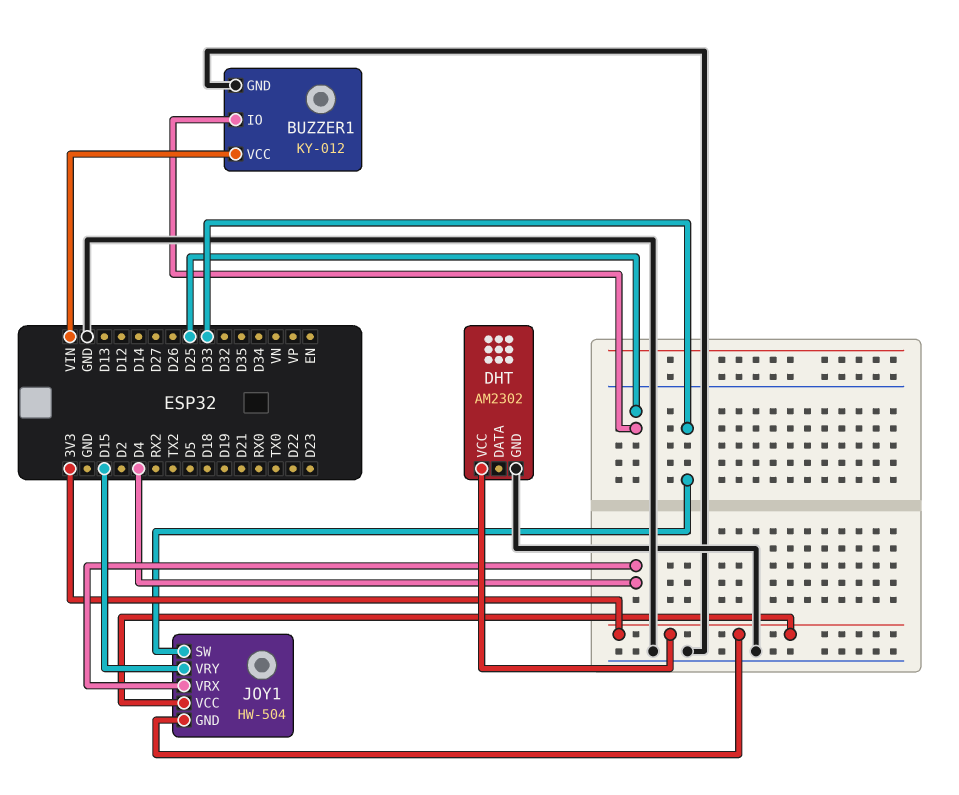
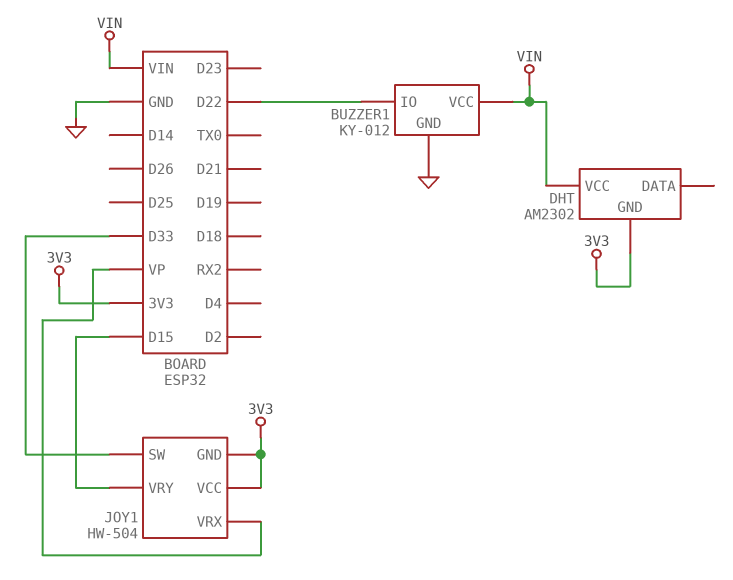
BUZZER1 pin IO: D25 -> D22
DHT pin GND: GND -> 3V3
DHT pin VCC: 3V3 -> VIN
JOY1 pin VRX: D4 -> VP

